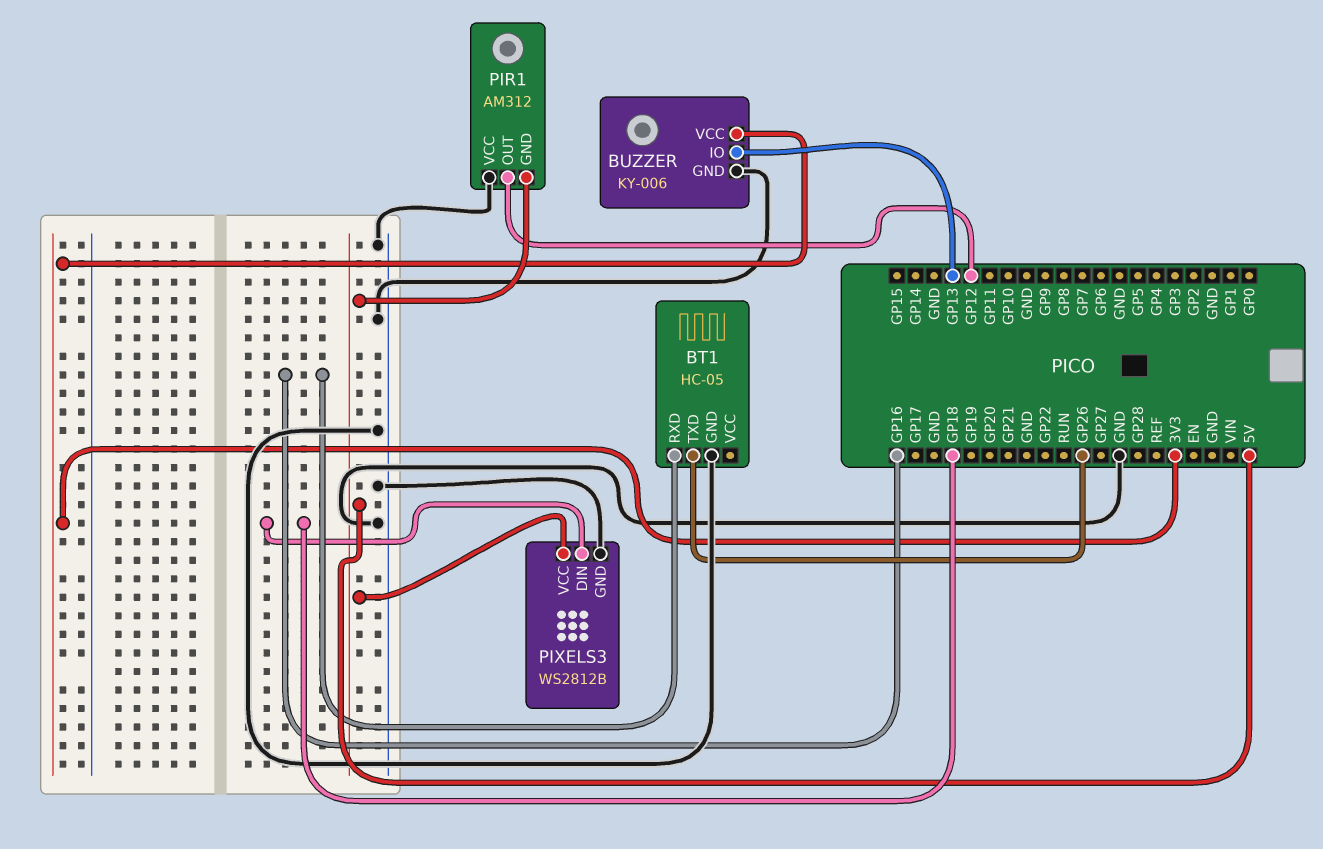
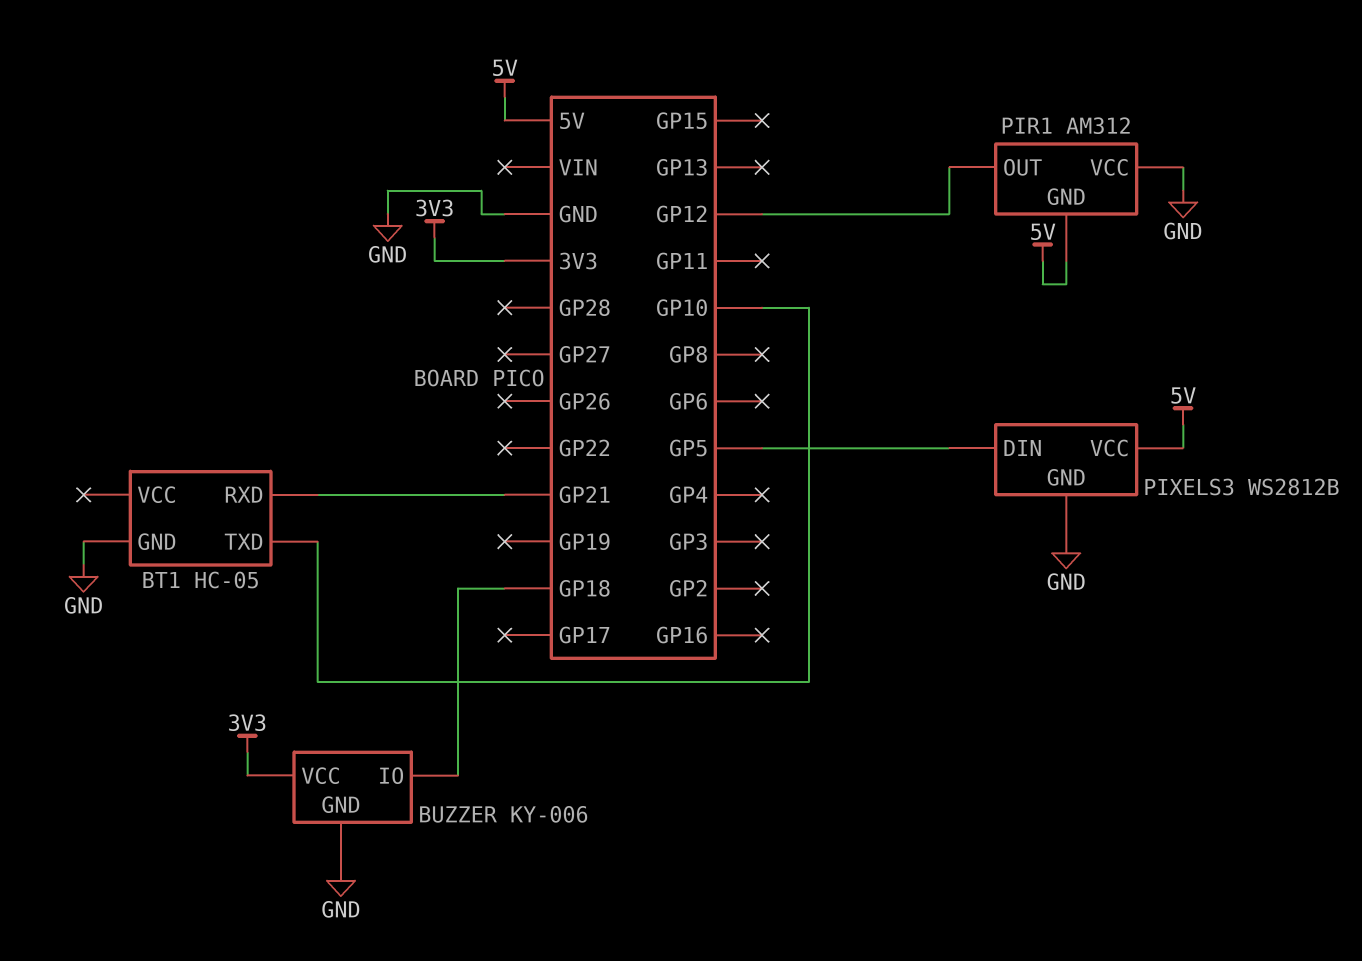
BT1 pin RXD: GP16 -> GP21
BT1 pin TXD: GP26 -> GP10
BUZZER pin IO: GP13 -> GP18
PIXELS3 pin DIN: GP18 -> GP5

